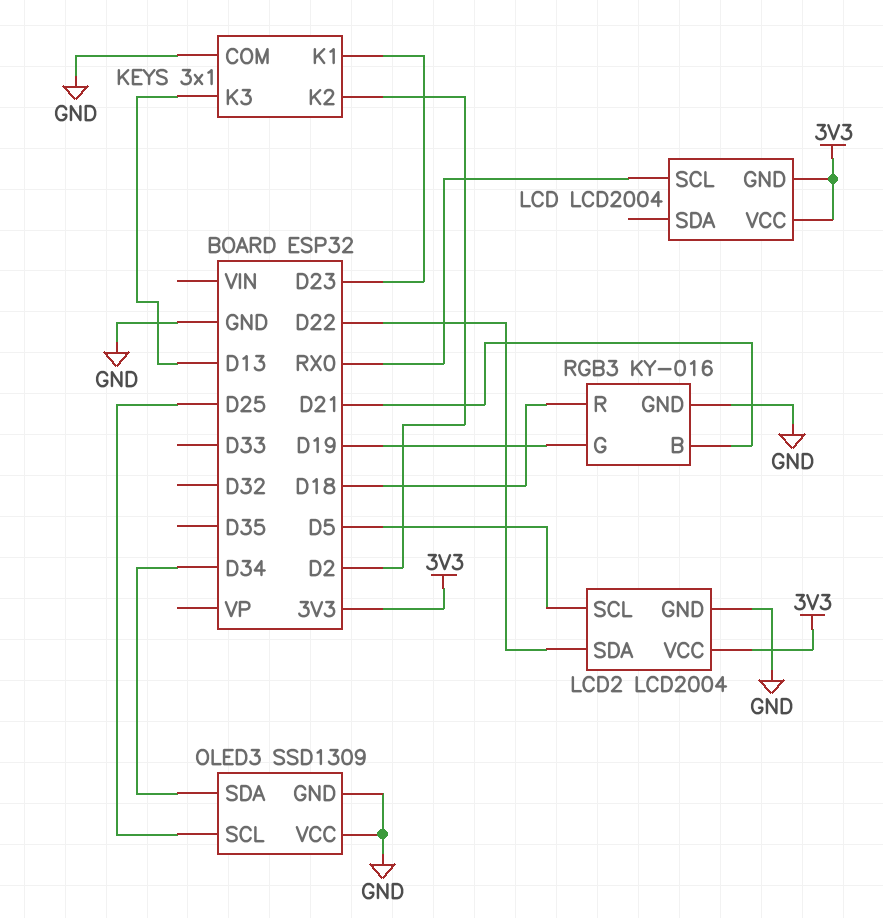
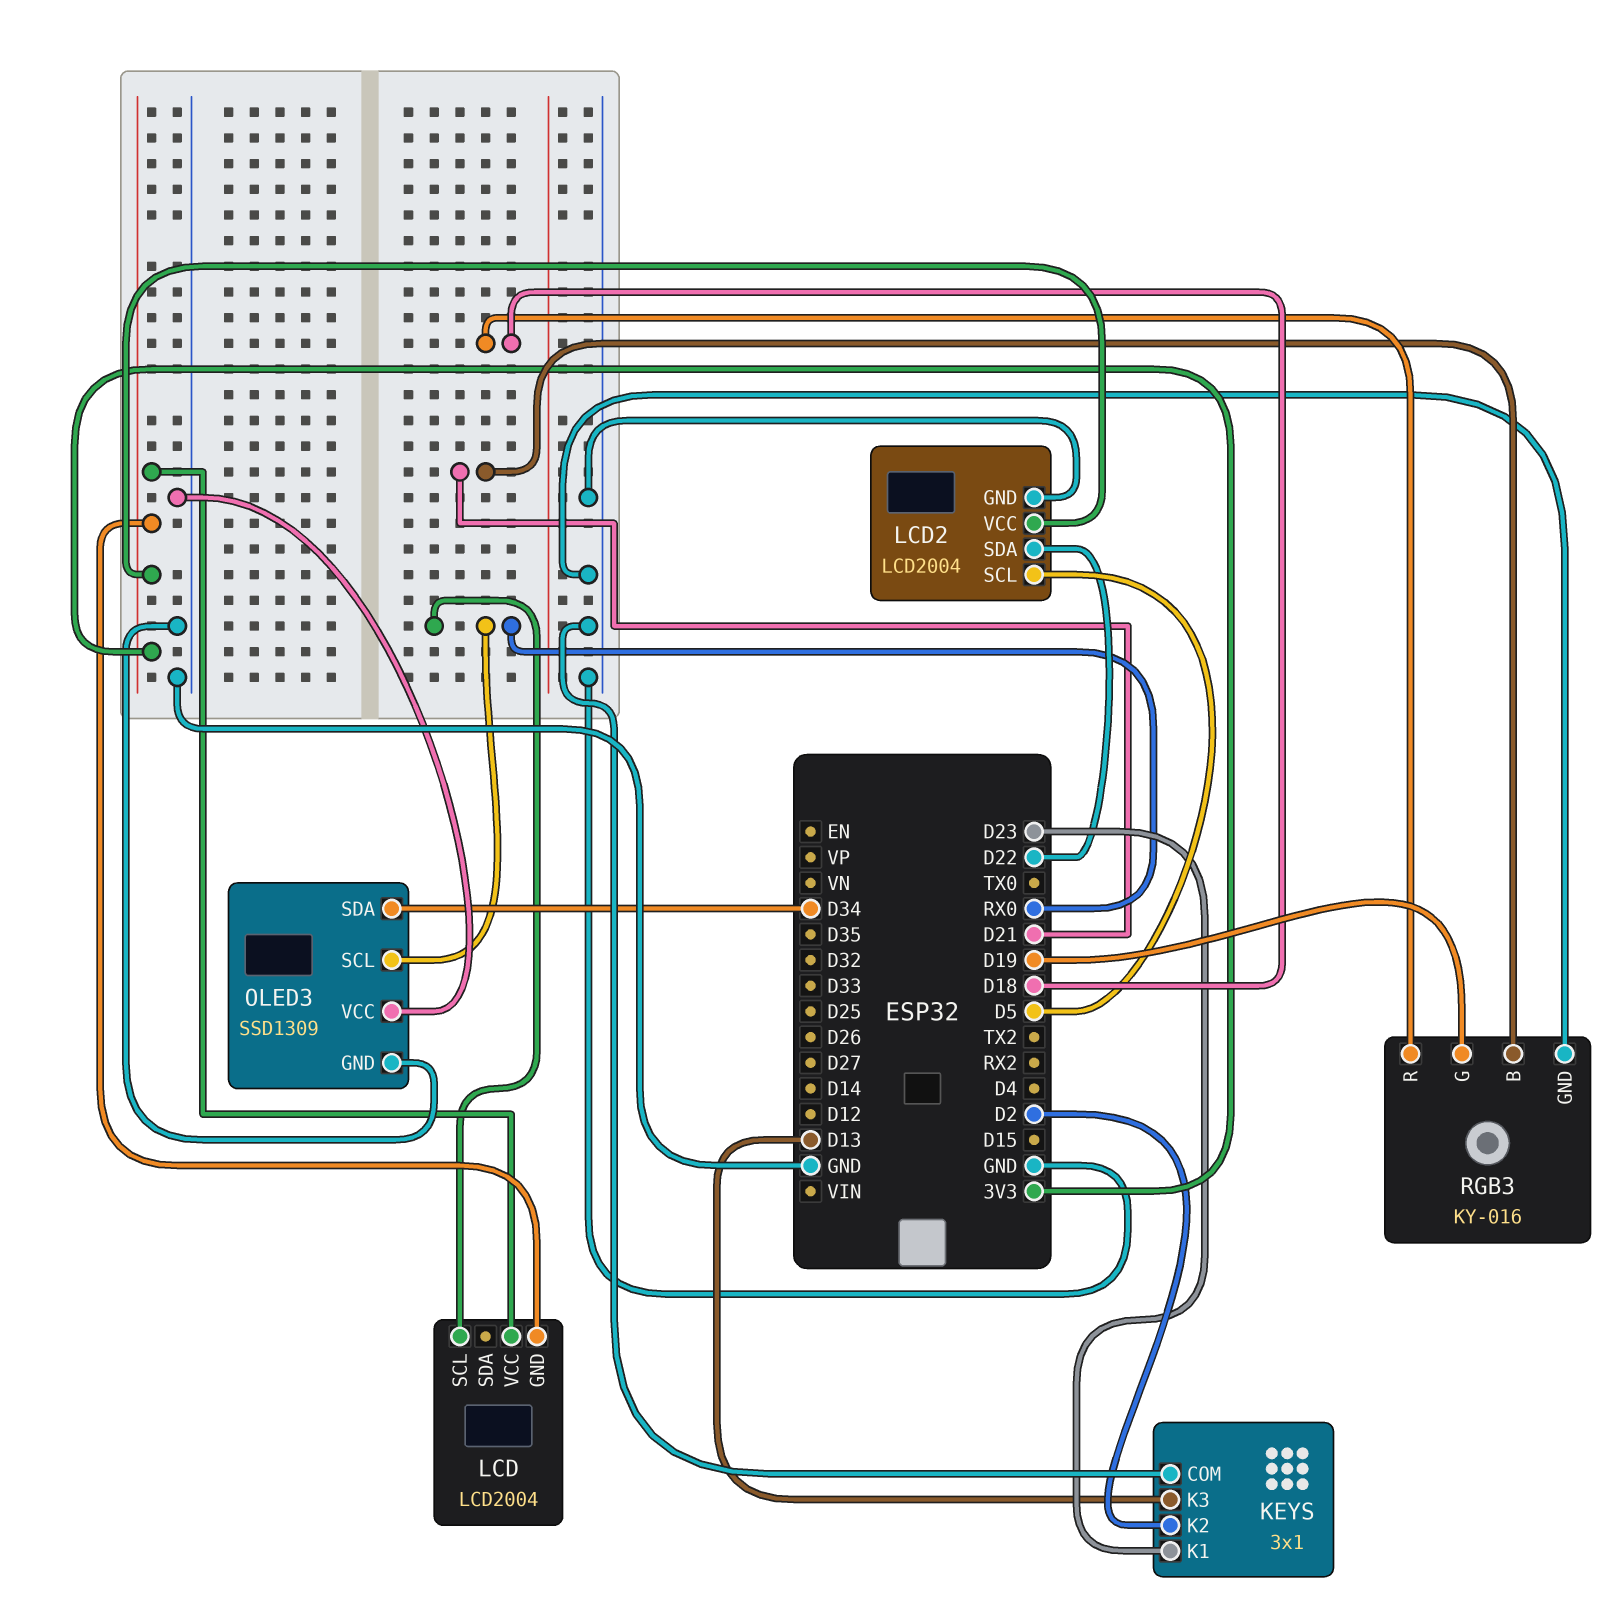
OLED3 pin SCL: D25 -> RX0

